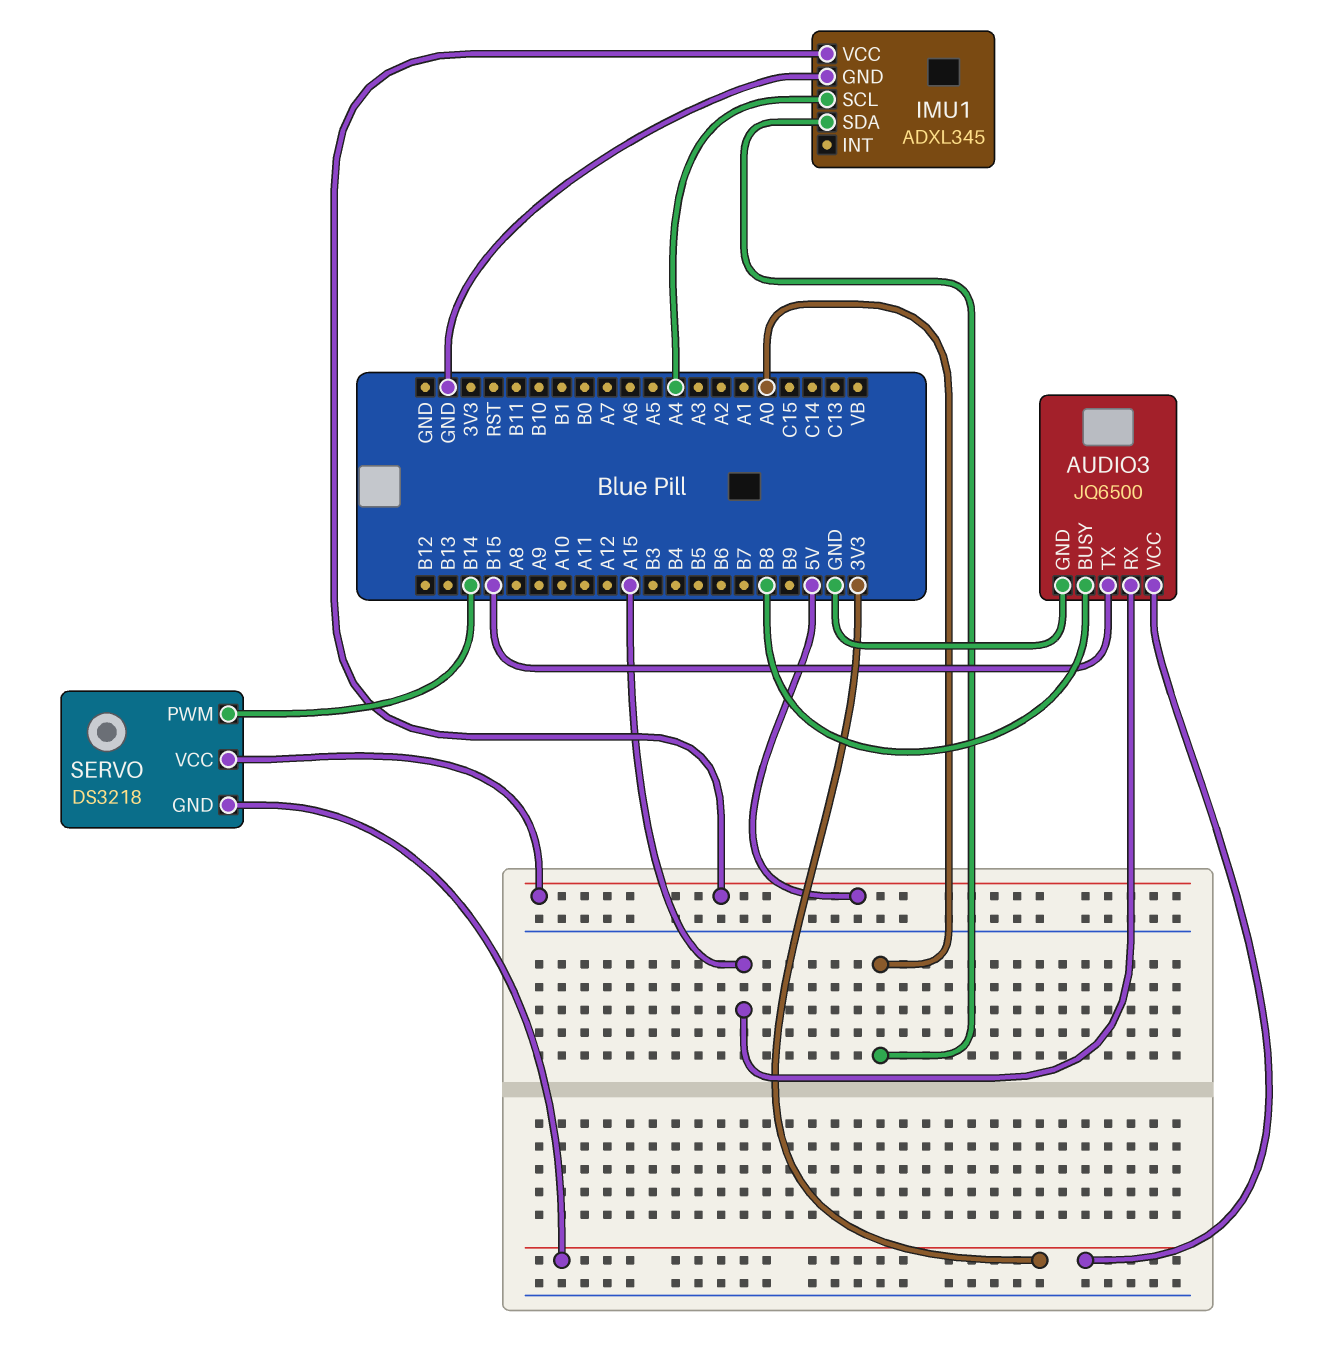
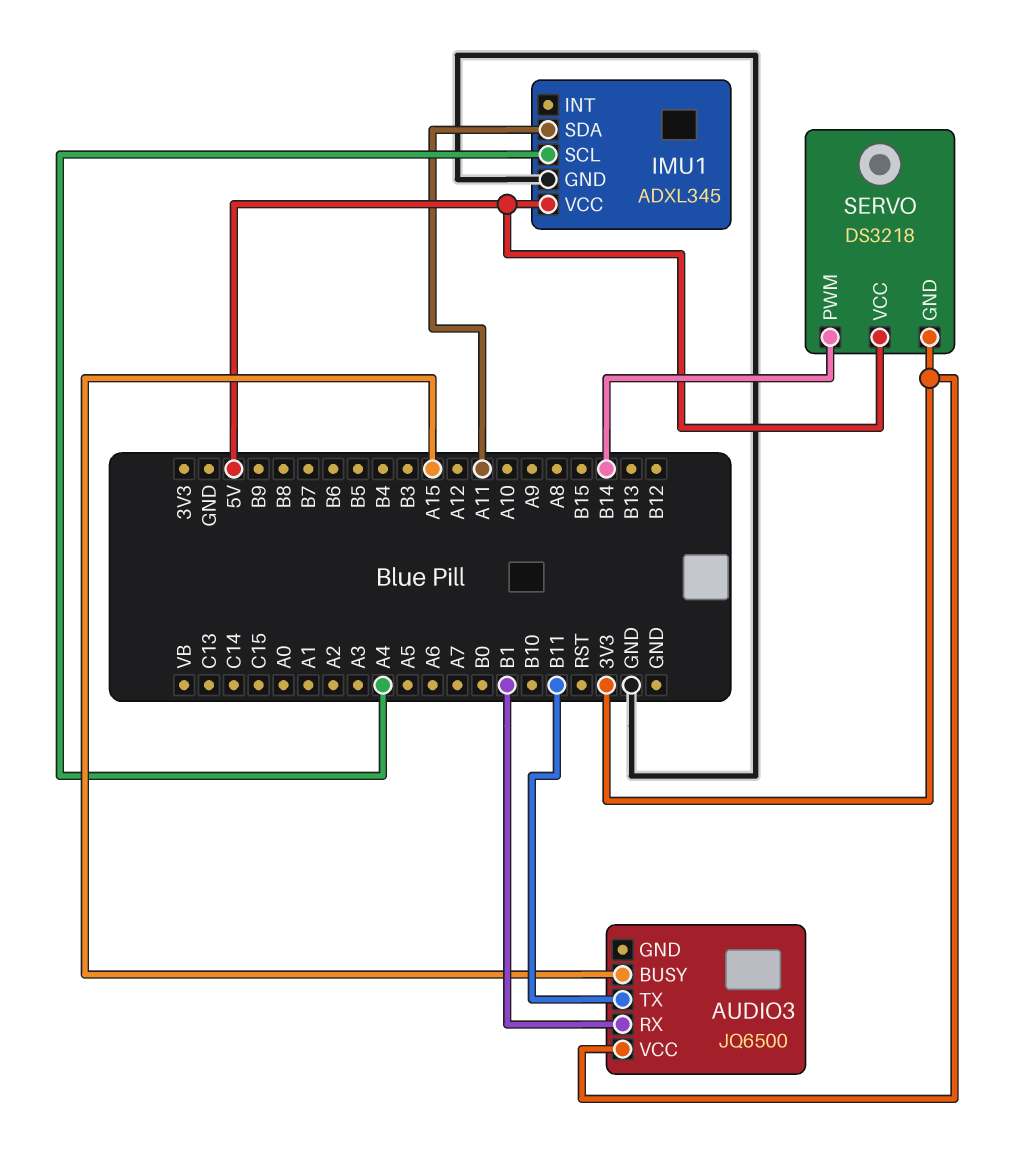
AUDIO3 pin BUSY: B8 -> A15
AUDIO3 pin GND: GND -> none
AUDIO3 pin RX: A15 -> B1
AUDIO3 pin TX: B15 -> B11
IMU1 pin SDA: A0 -> A11

